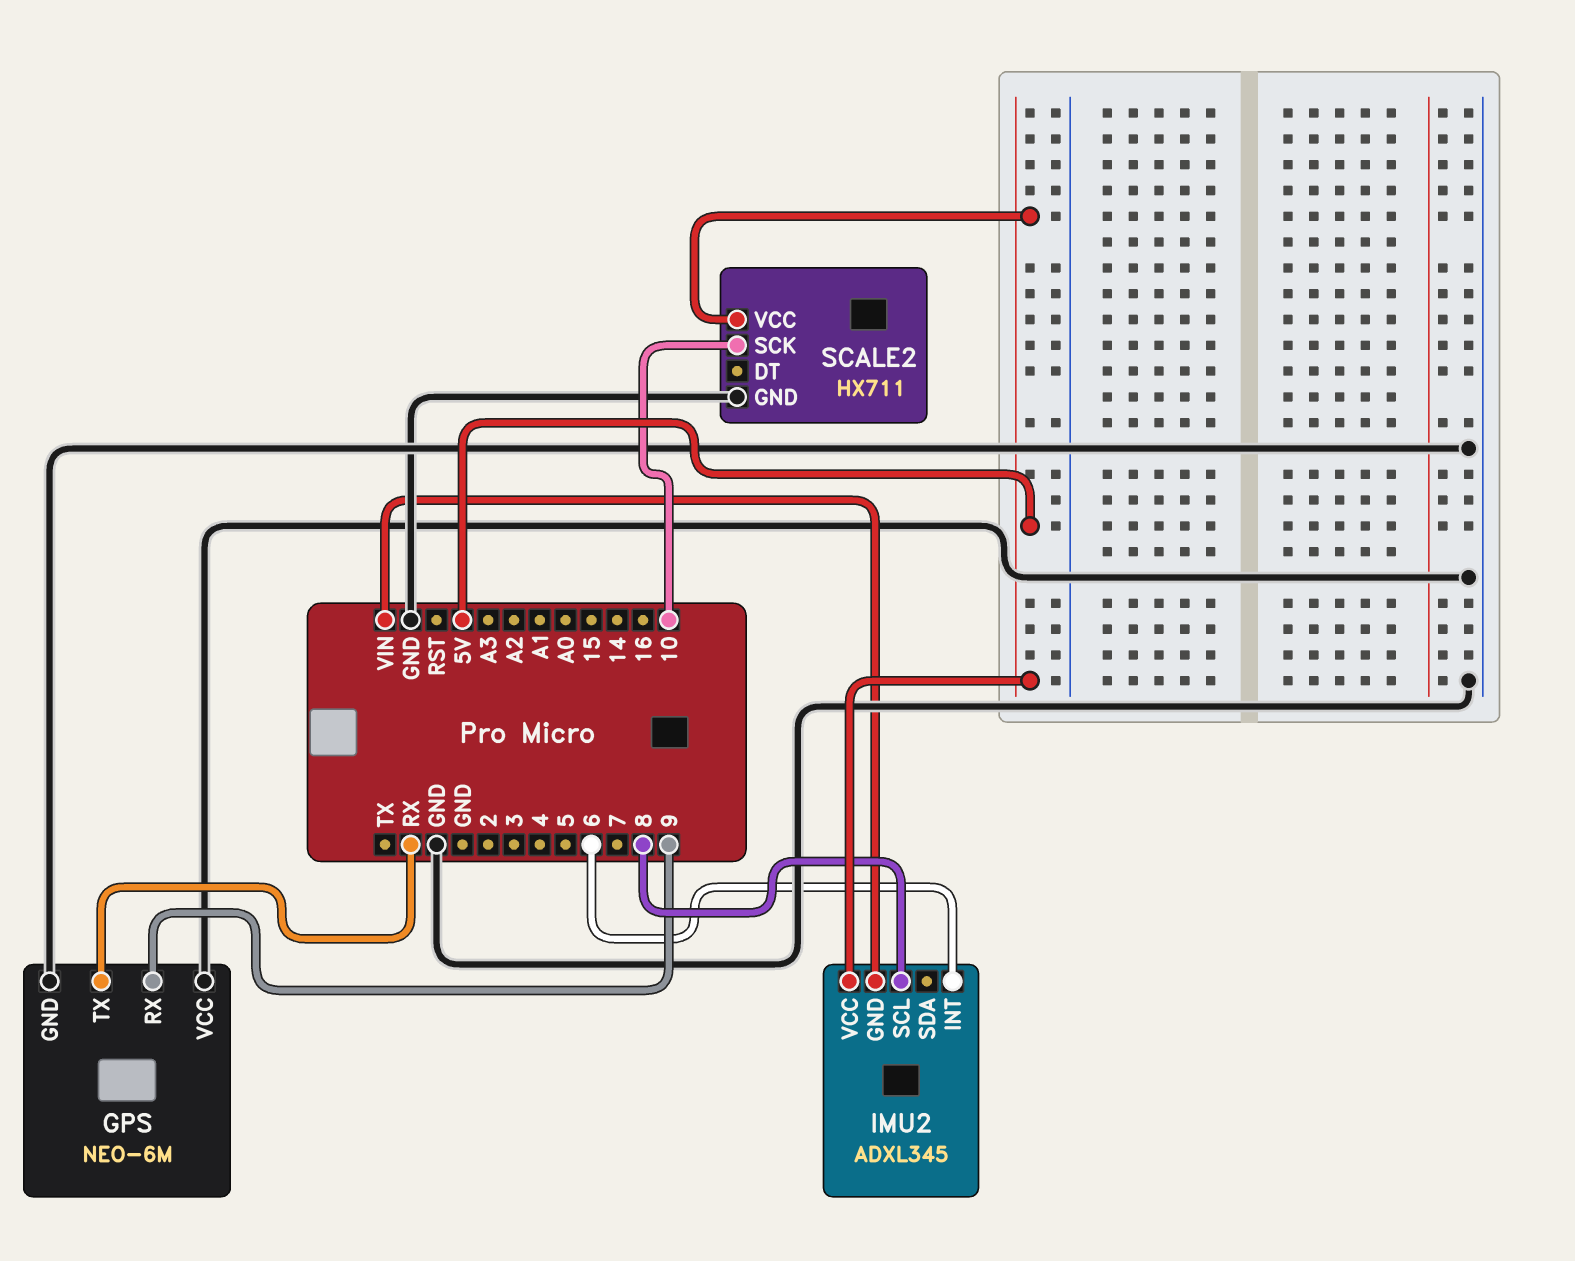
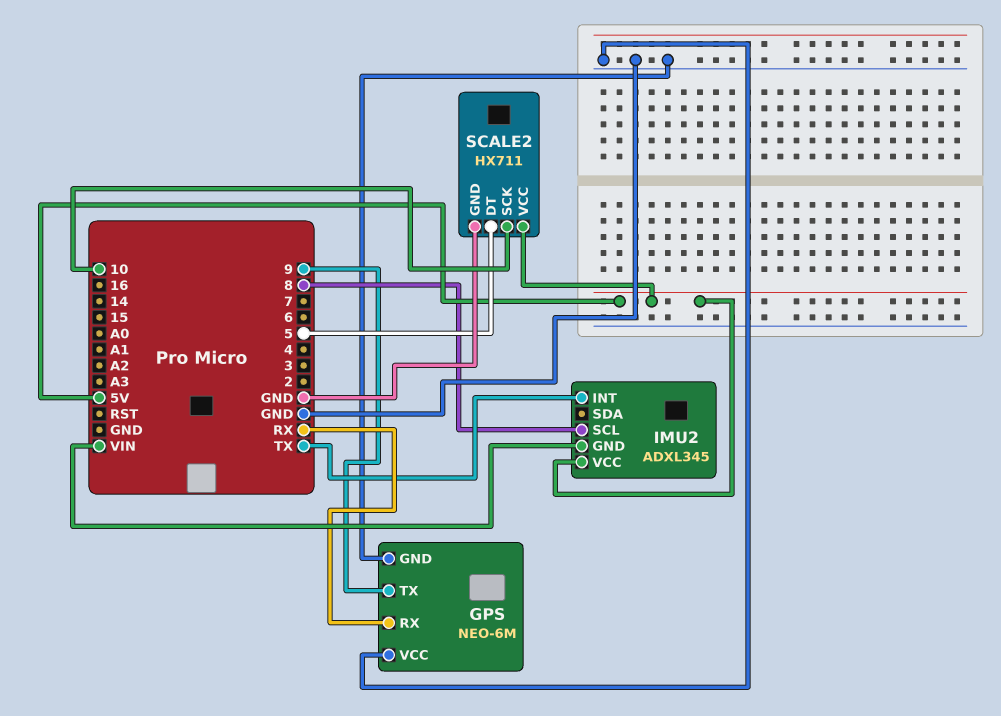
GPS pin RX: 9 -> RX
GPS pin TX: RX -> 9
IMU2 pin INT: 6 -> TX
SCALE2 pin DT: none -> 5

